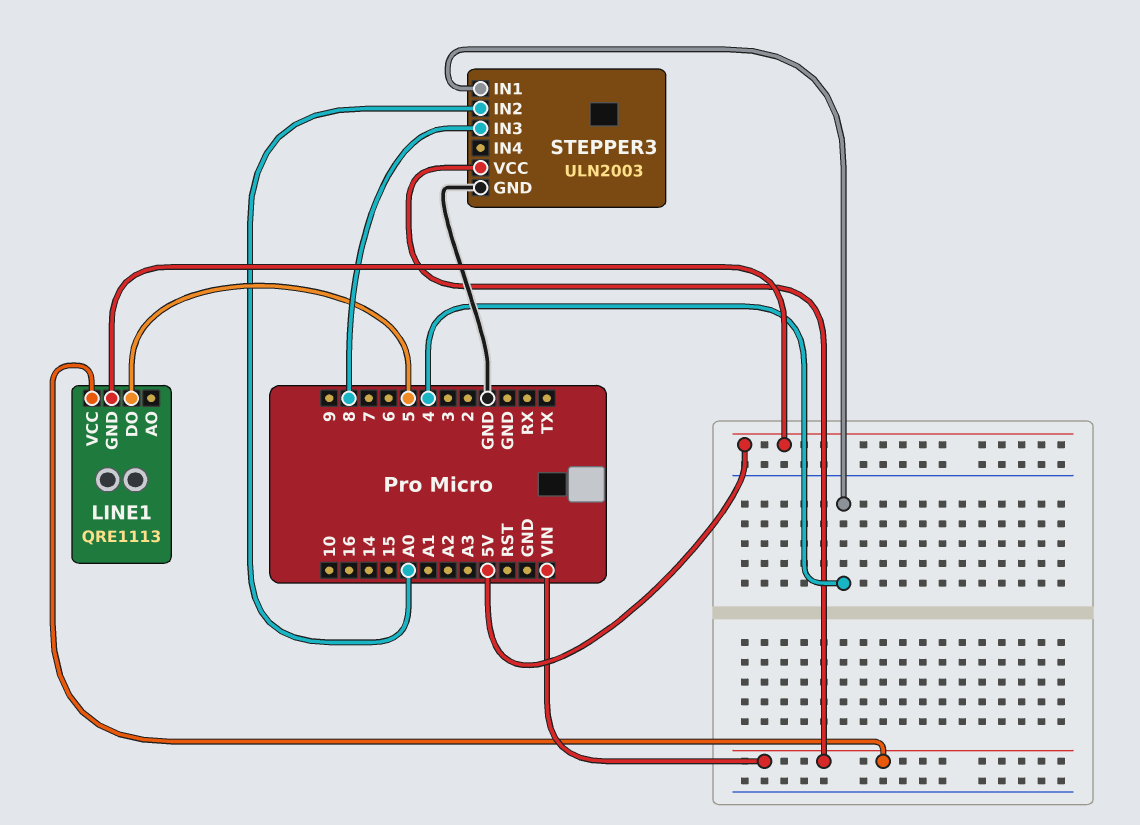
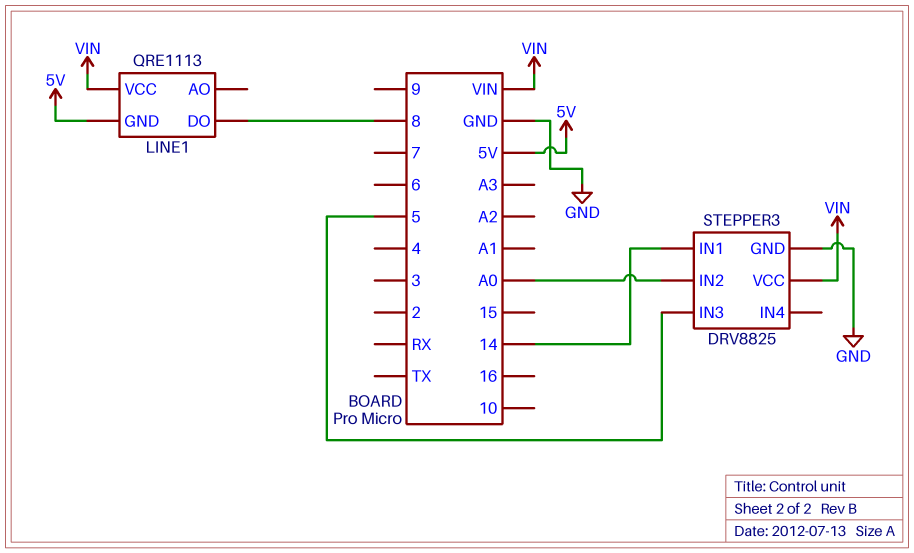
LINE1 pin DO: 5 -> 8
STEPPER3: ULN2003 -> DRV8825
STEPPER3 pin IN1: 4 -> 14
STEPPER3 pin IN3: 8 -> 5

